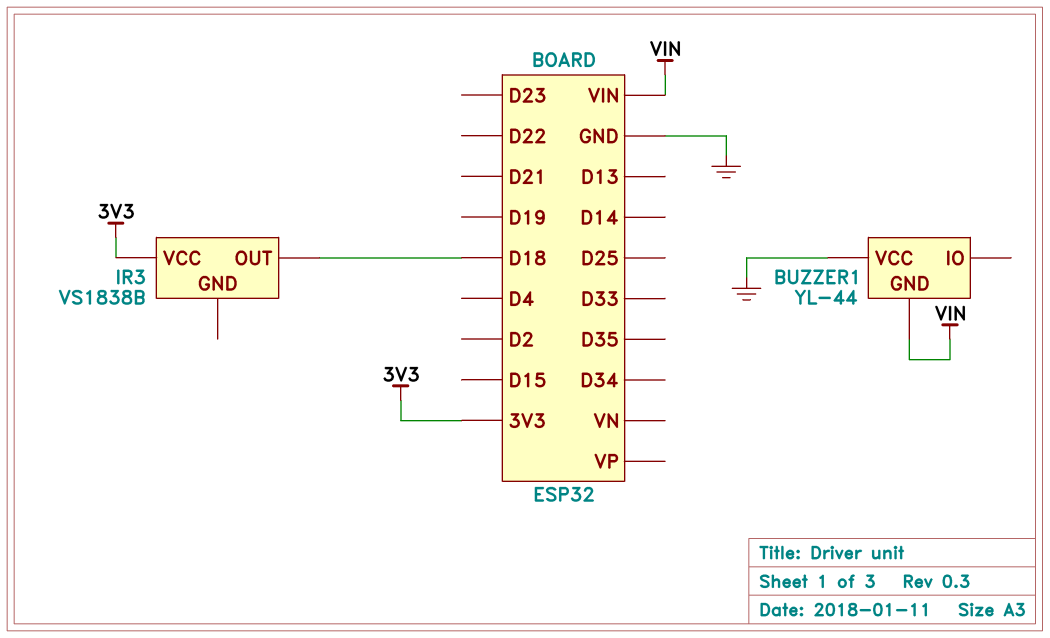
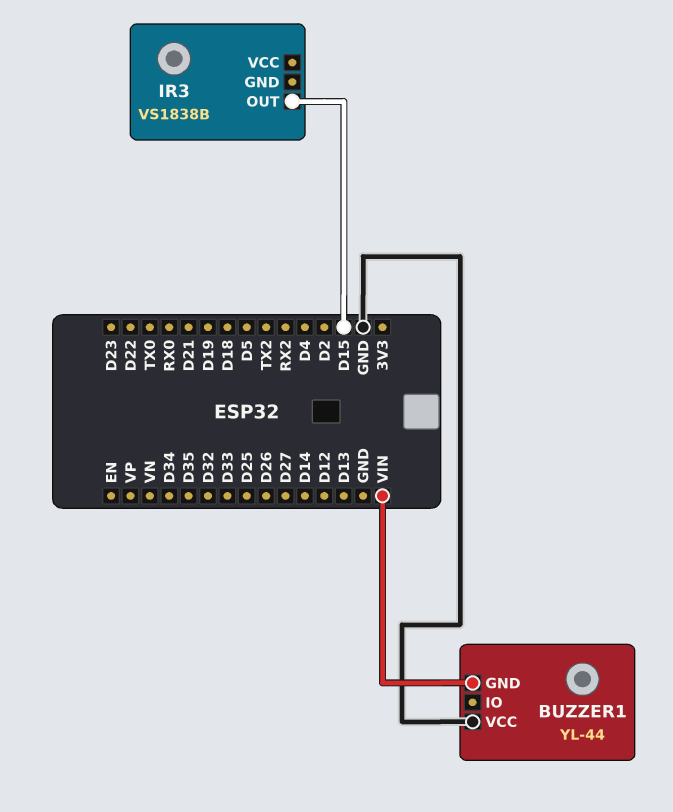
IR3 pin OUT: D18 -> D15
IR3 pin VCC: 3V3 -> none

